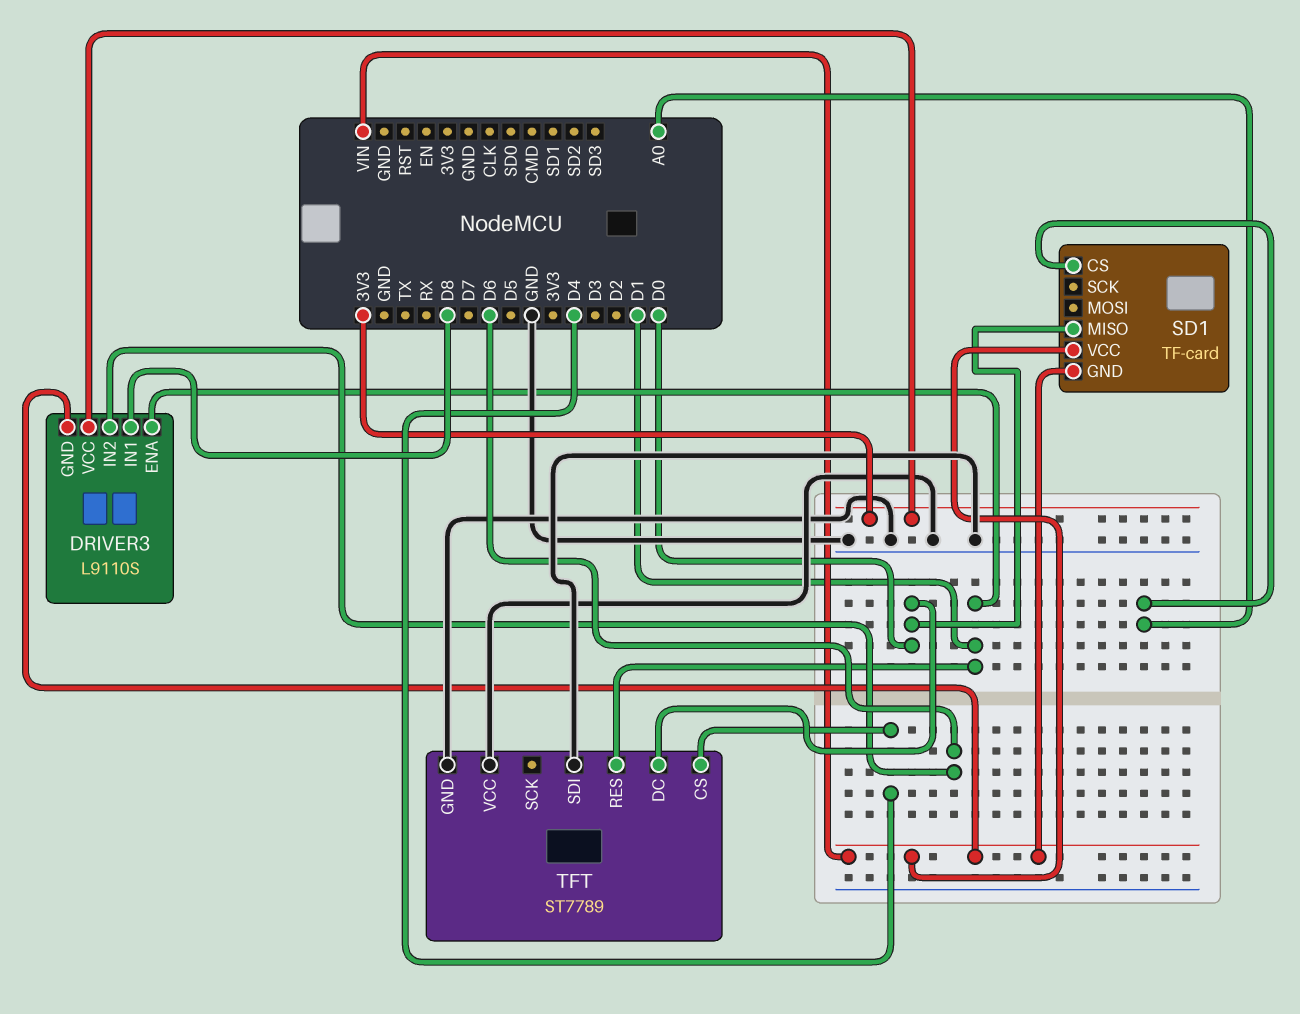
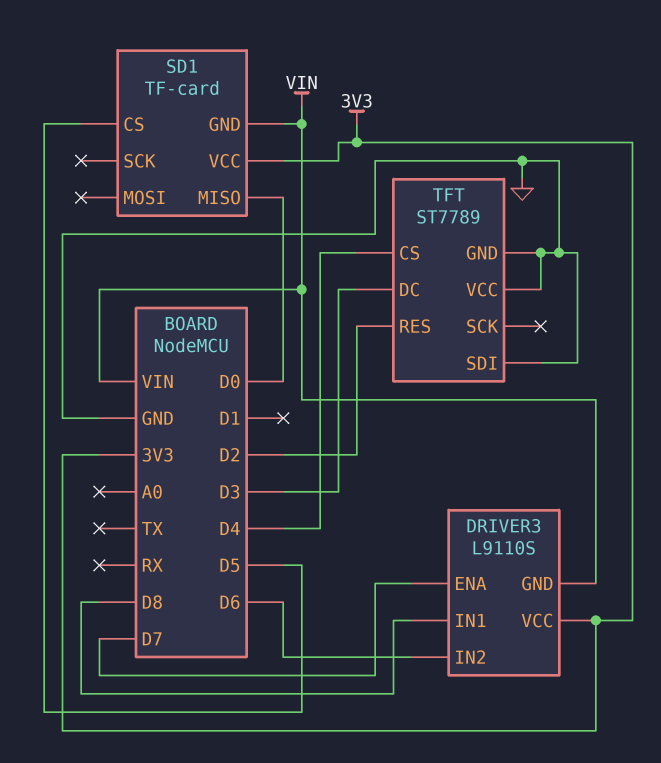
DRIVER3 pin ENA: D1 -> D7
SD1 pin CS: A0 -> D5
SD1 pin VCC: VIN -> 3V3
TFT pin DC: D0 -> D3
TFT pin RES: D1 -> D2

